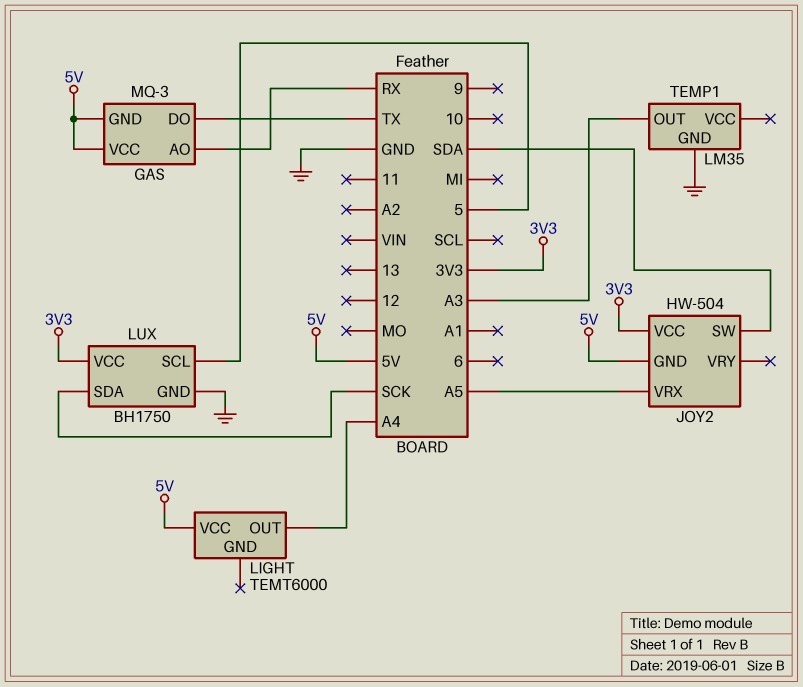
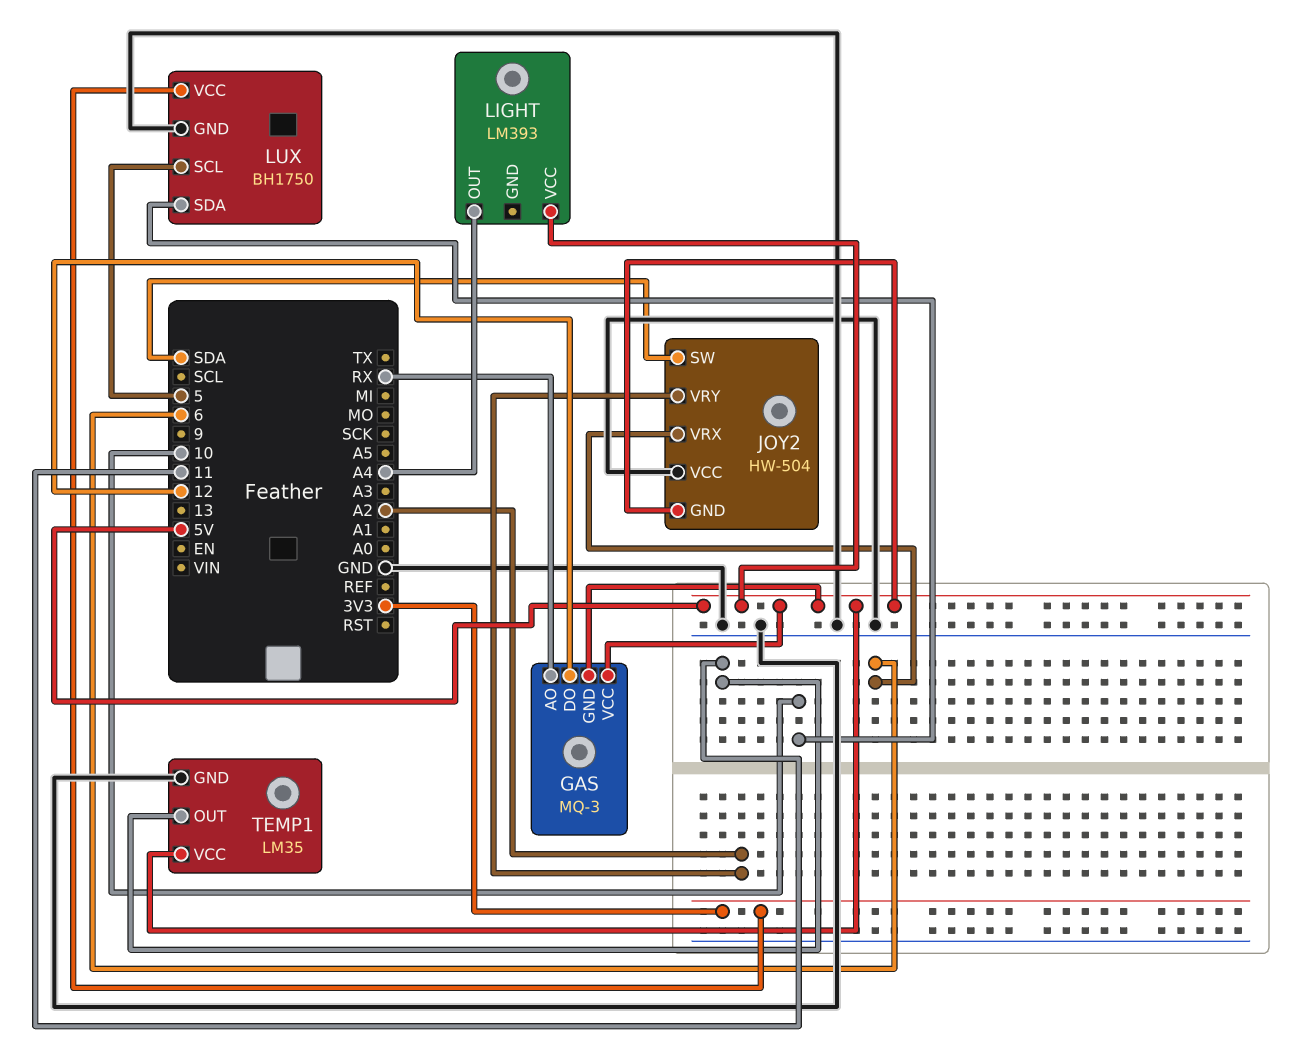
GAS pin DO: TX -> 12
JOY2 pin VCC: 3V3 -> GND
JOY2 pin VRX: A5 -> 6
JOY2 pin VRY: none -> A2
LIGHT: TEMT6000 -> LM393
LUX pin SDA: SCK -> 10
TEMP1 pin OUT: A3 -> 11
TEMP1 pin VCC: none -> 5V

